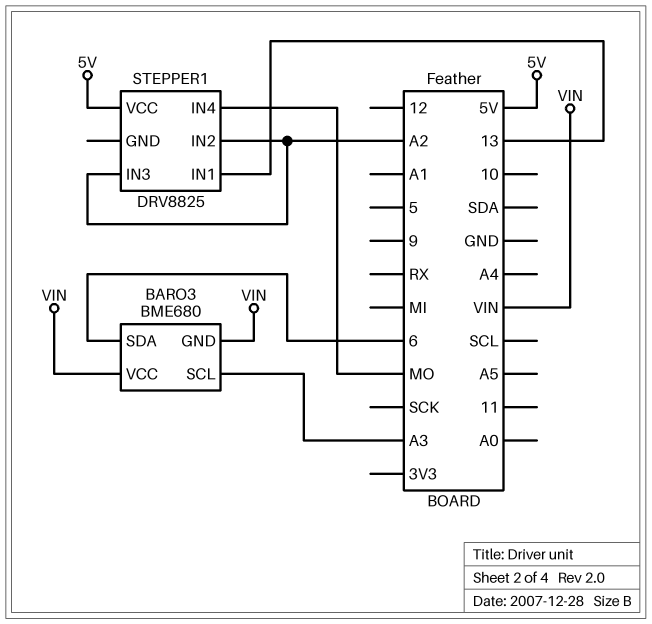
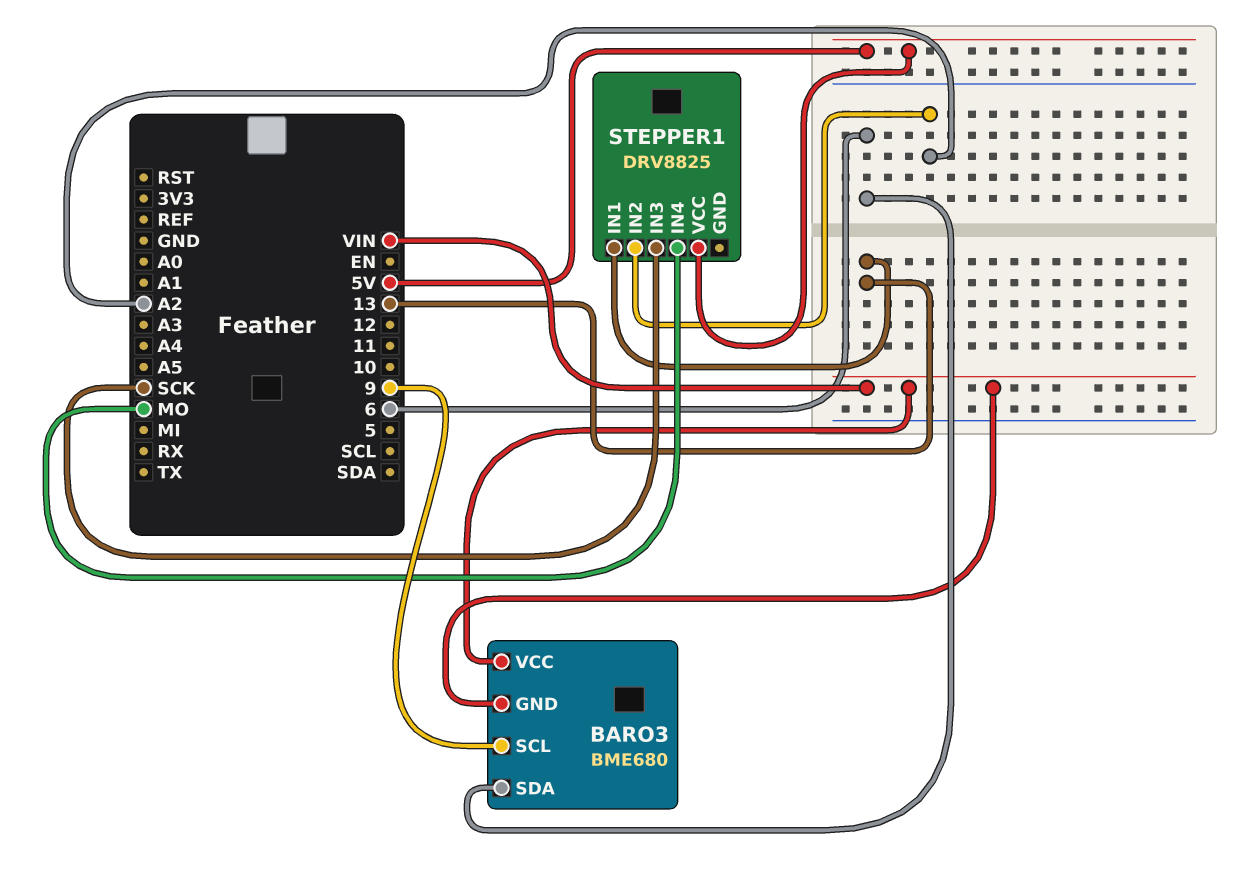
BARO3 pin SCL: A3 -> 9
STEPPER1 pin IN3: A2 -> SCK

